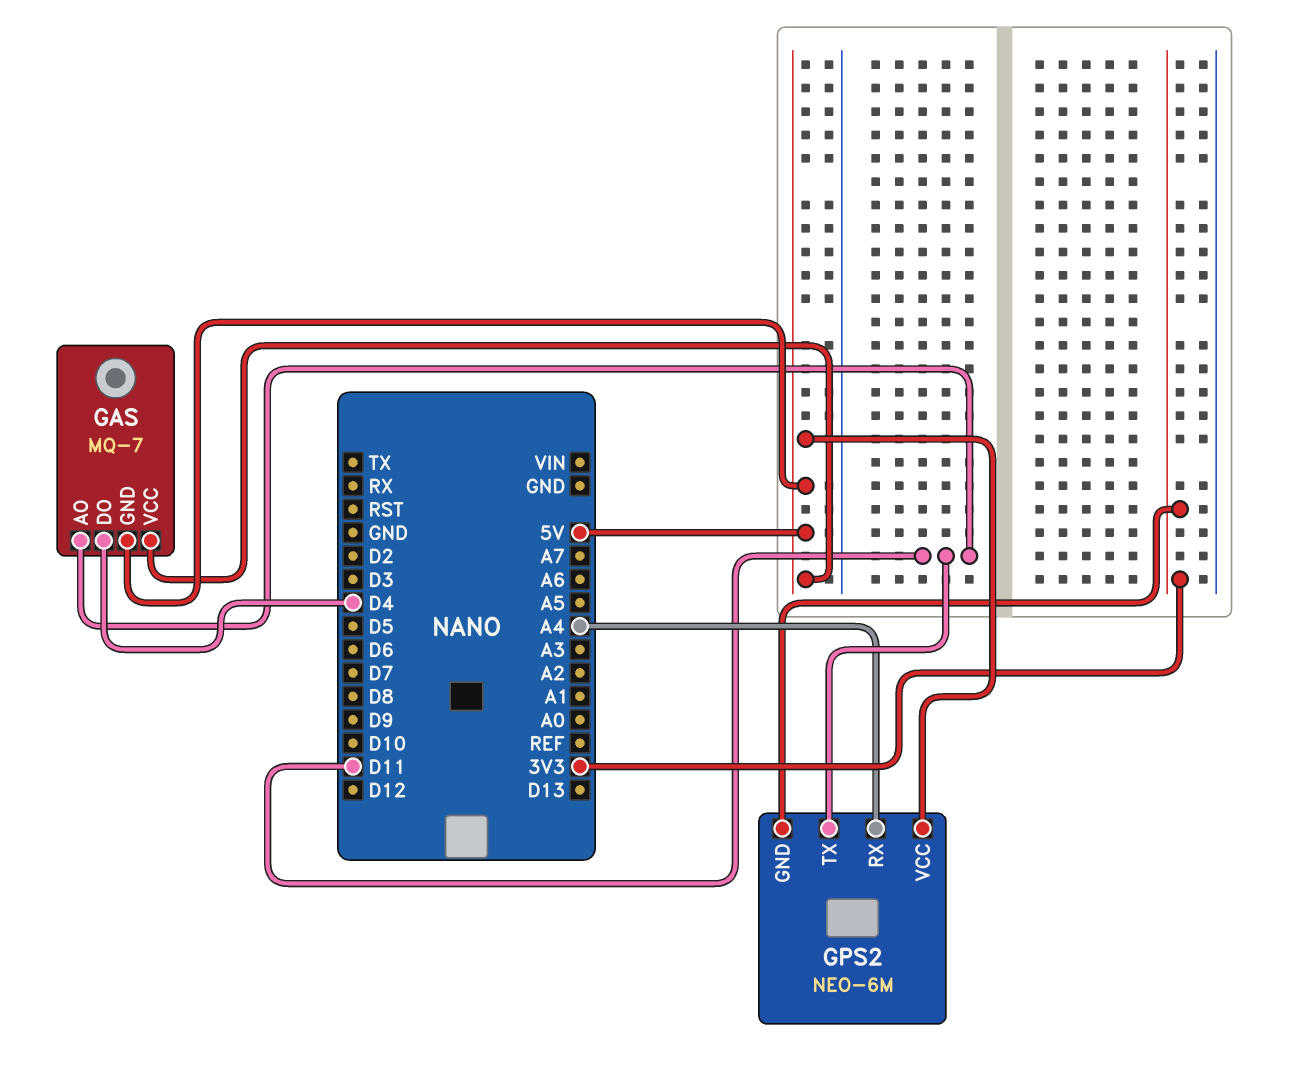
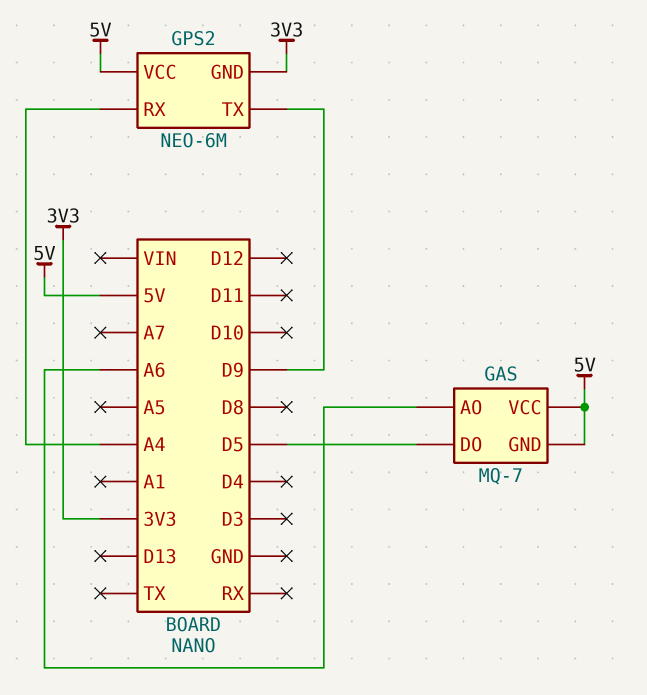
GAS pin AO: D11 -> A6
GAS pin DO: D4 -> D5
GPS2 pin TX: D11 -> D9

